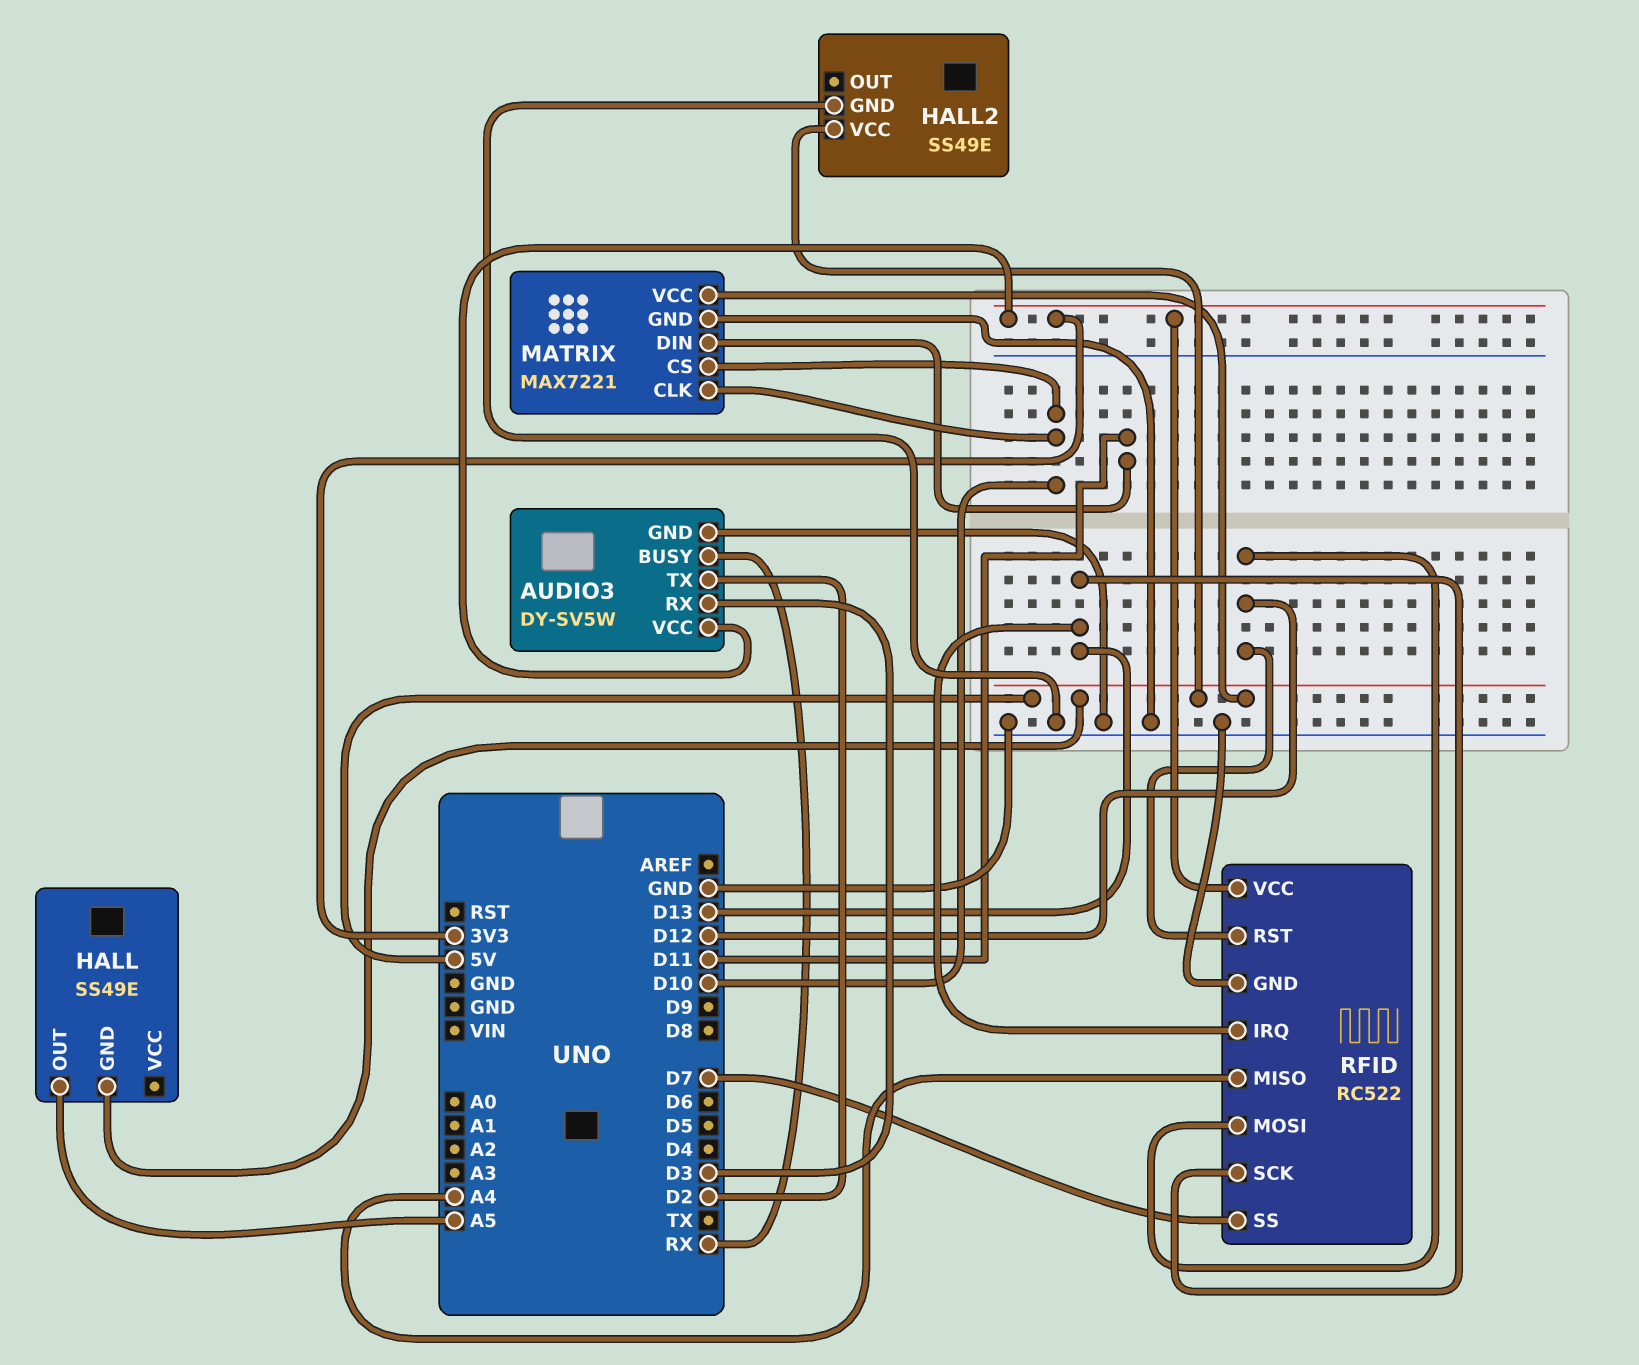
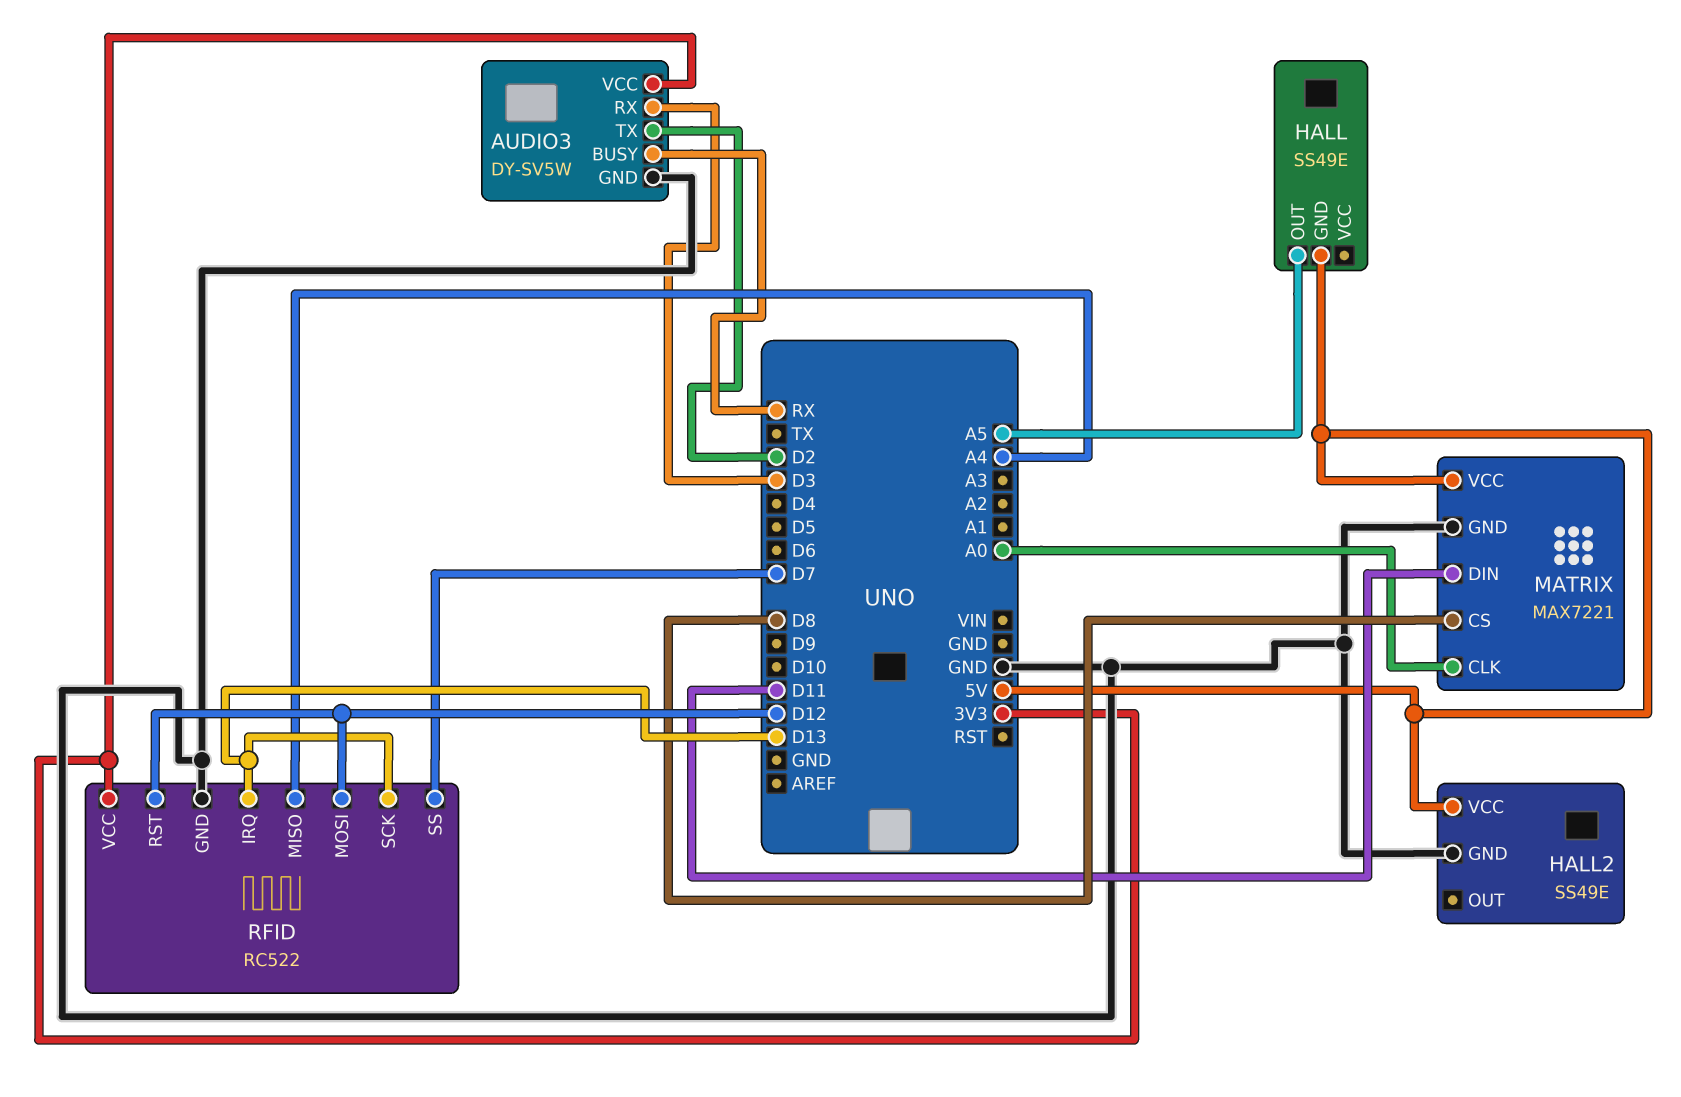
MATRIX pin CLK: D10 -> A0
MATRIX pin CS: D10 -> D8

